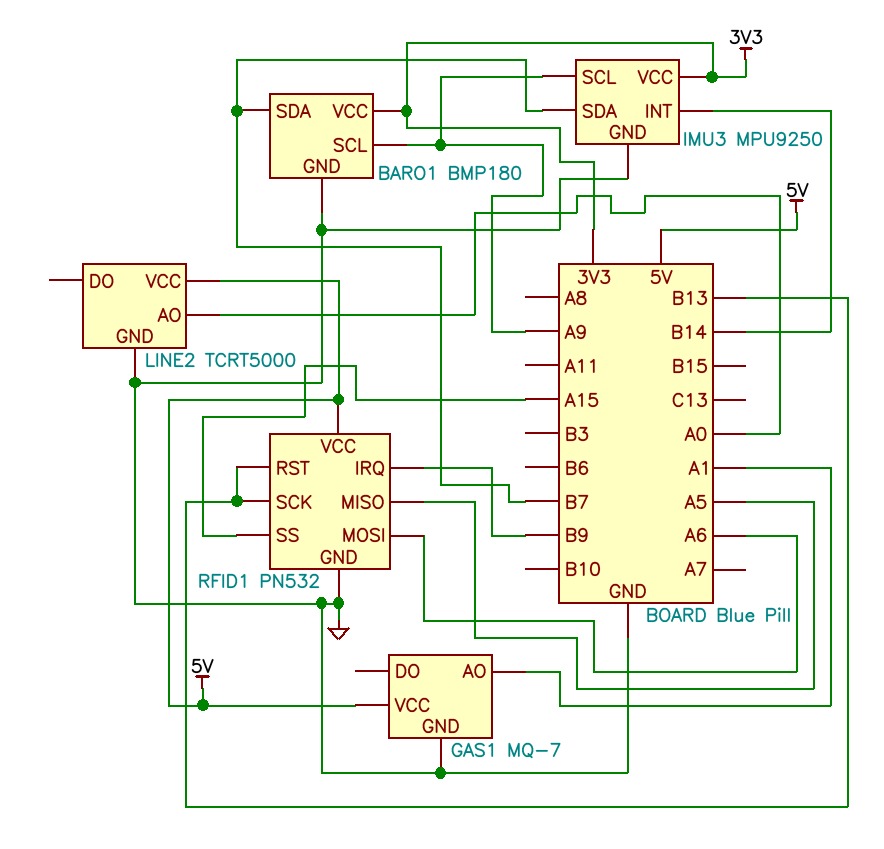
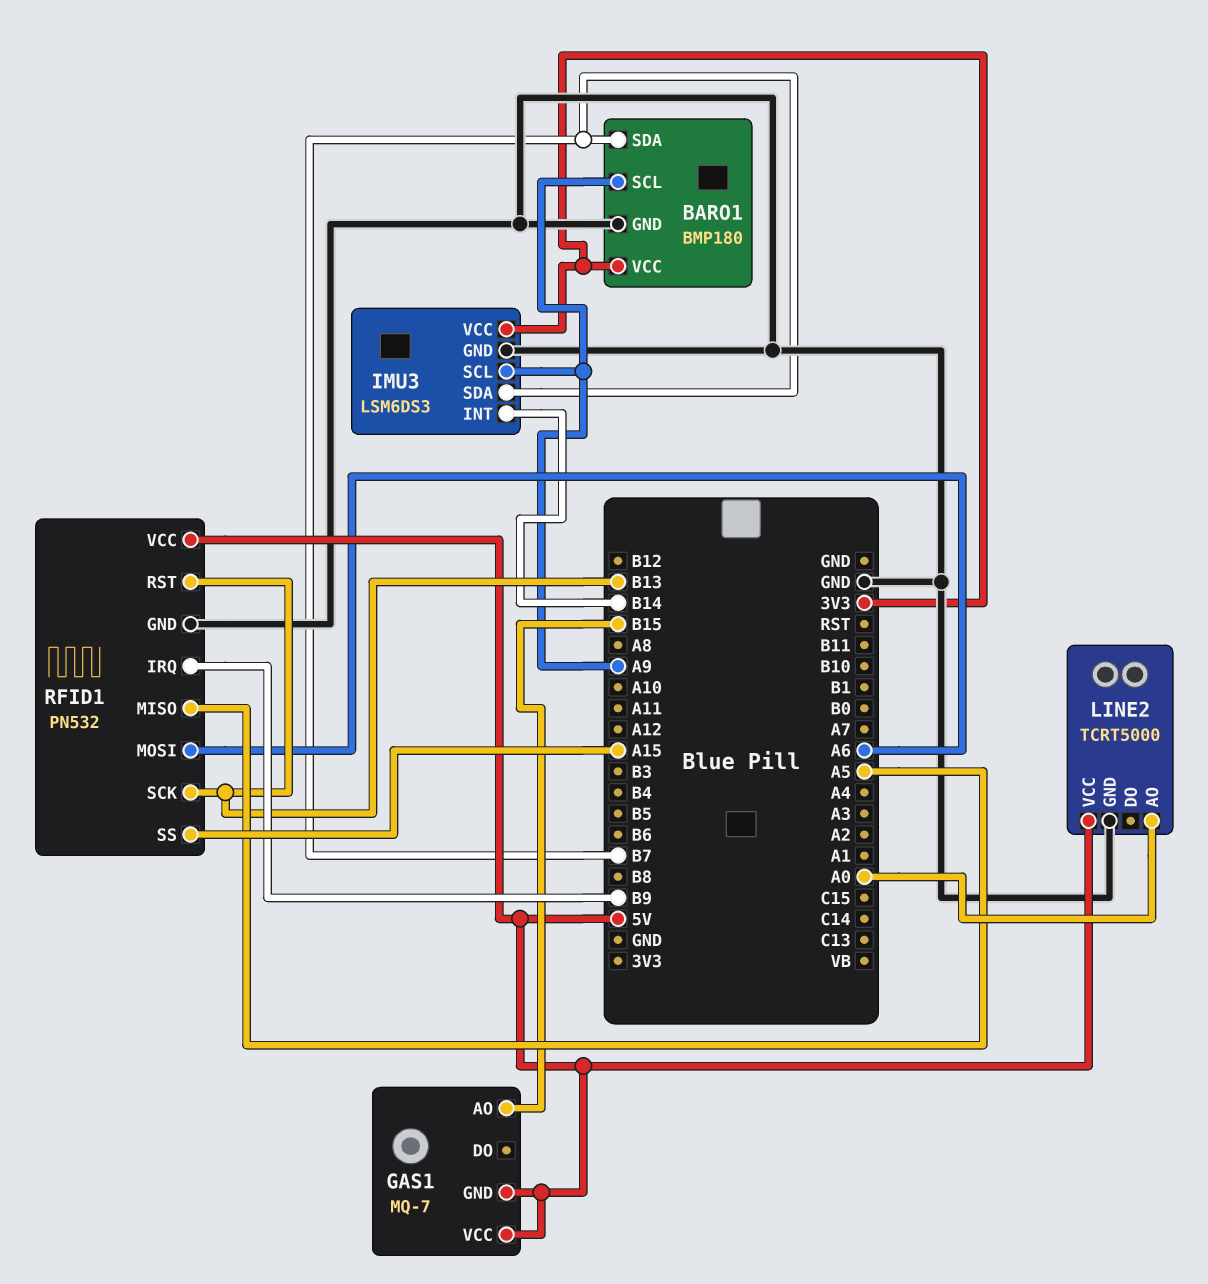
GAS1 pin AO: A1 -> B15
GAS1 pin GND: GND -> 5V
IMU3: MPU9250 -> LSM6DS3

